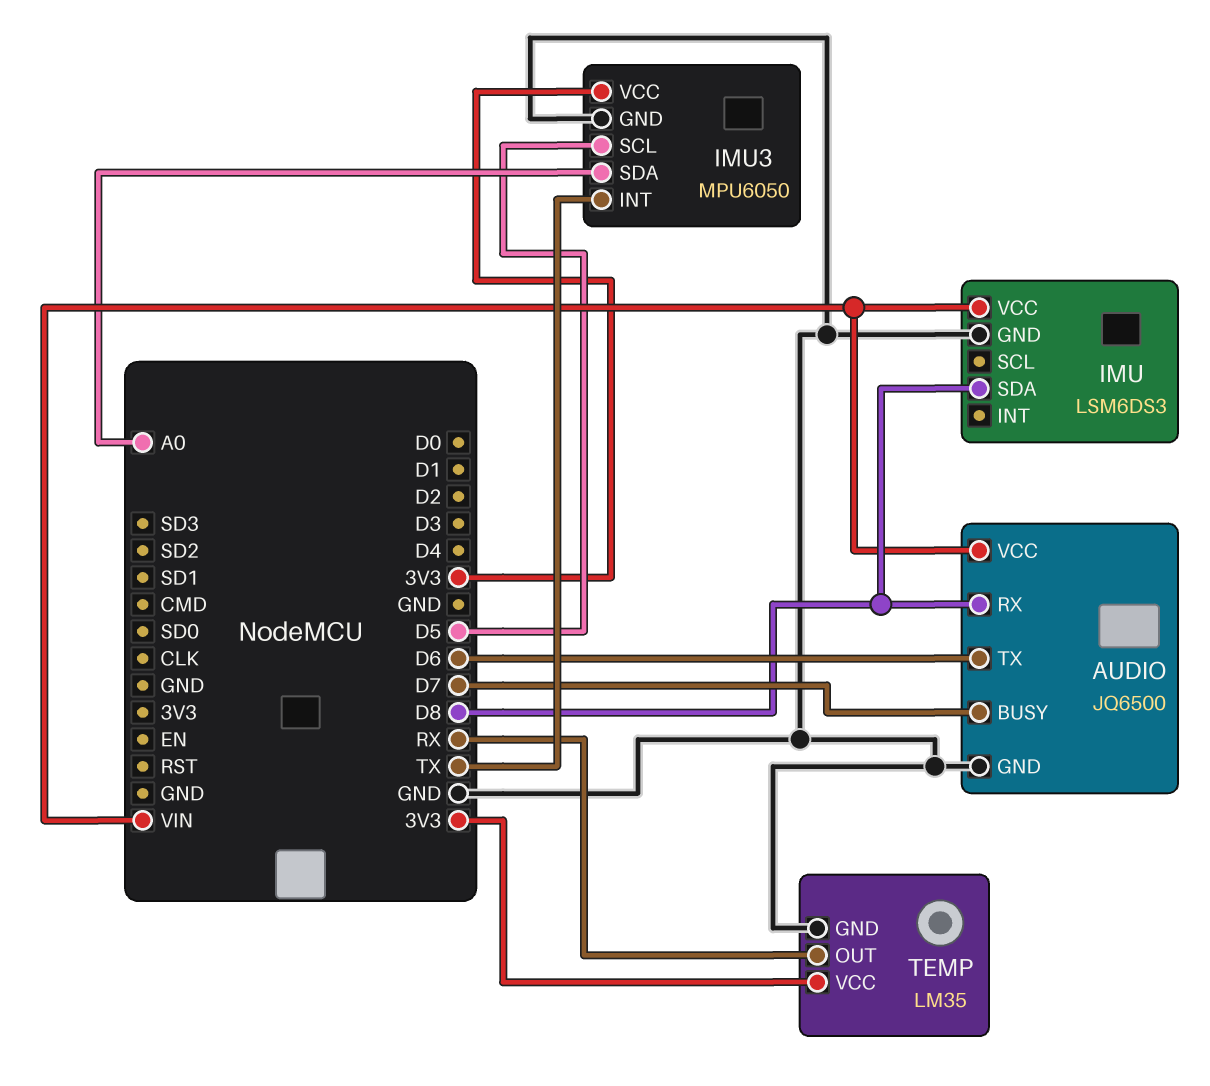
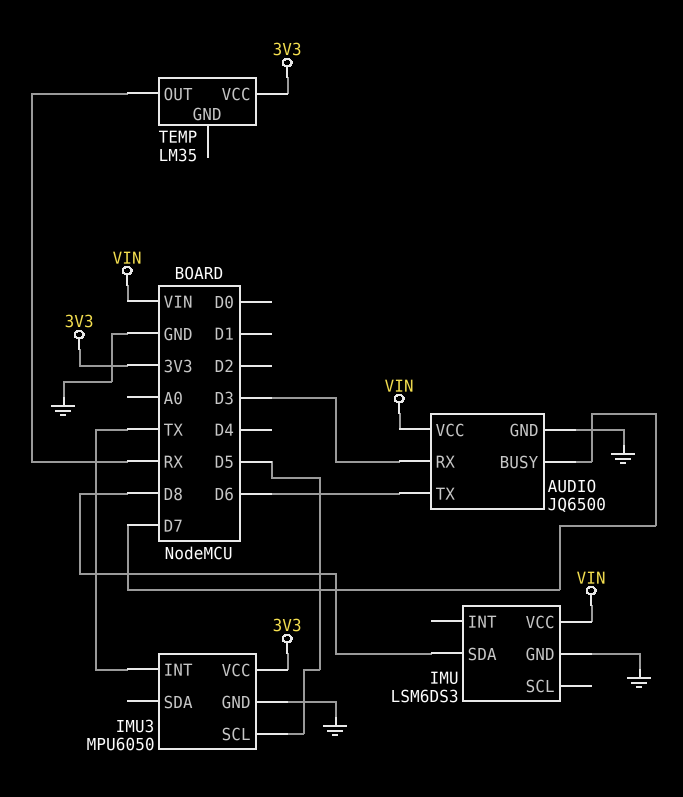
AUDIO pin RX: D8 -> D3
IMU3 pin SDA: A0 -> none
TEMP pin GND: GND -> none

